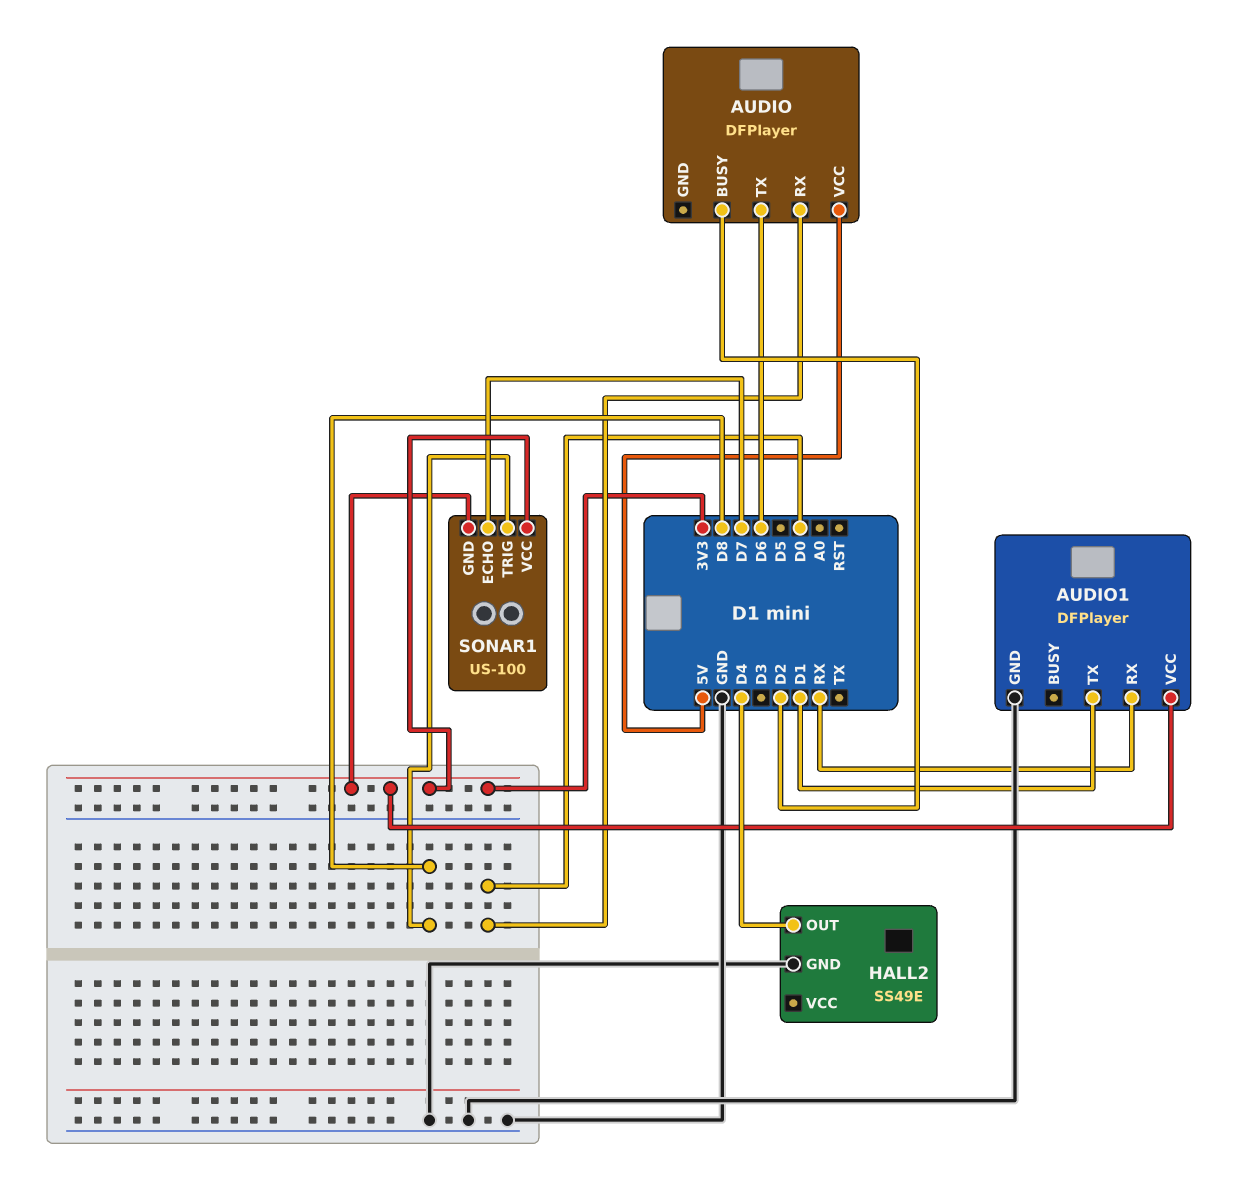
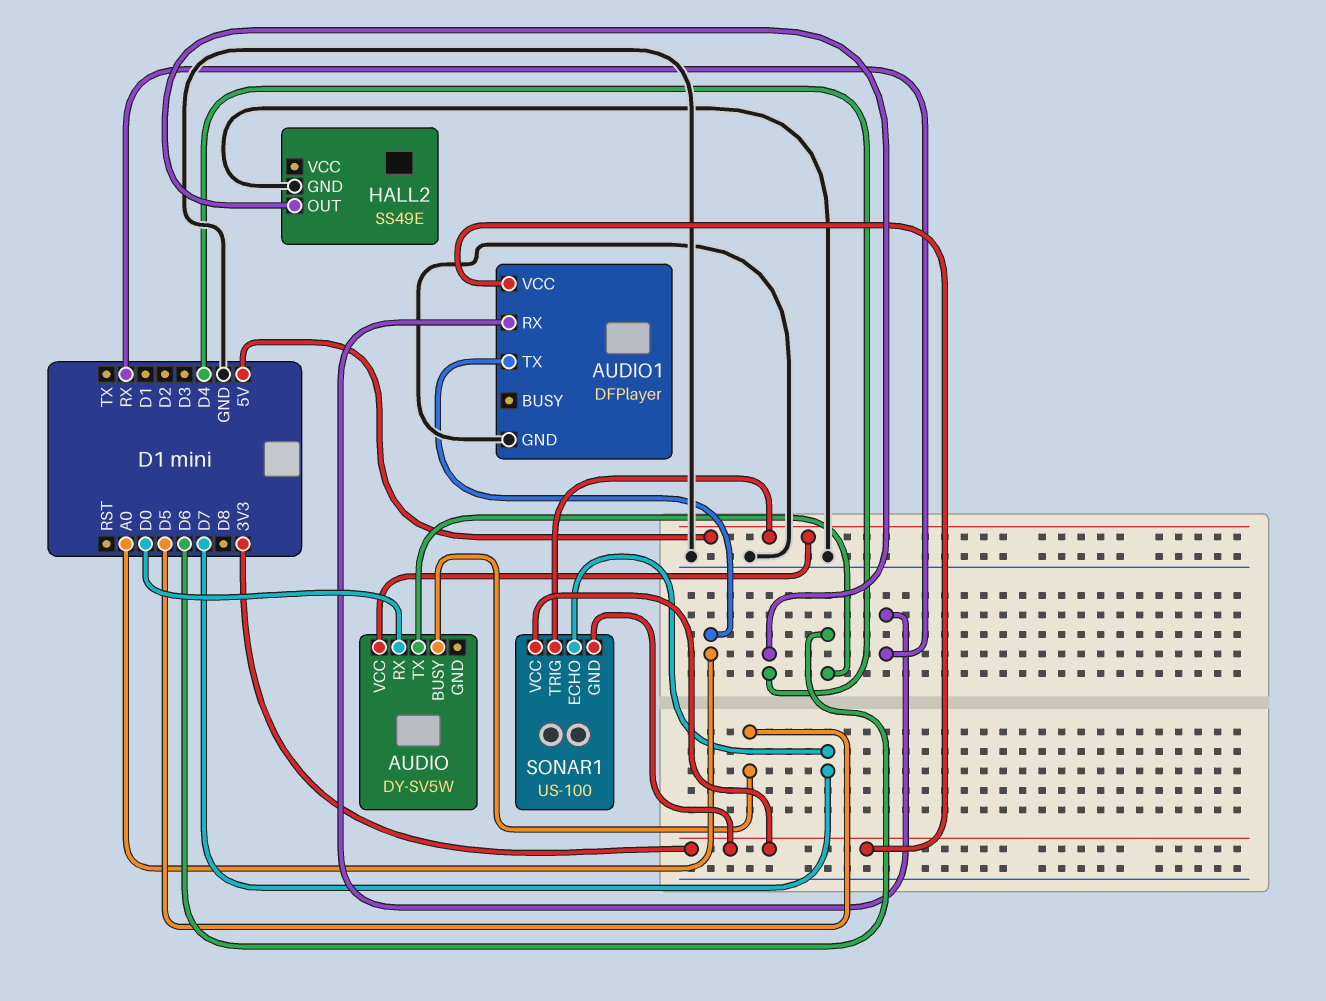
AUDIO: DFPlayer -> DY-SV5W
AUDIO pin BUSY: D2 -> D5
AUDIO1 pin TX: D1 -> A0
SONAR1 pin TRIG: D8 -> 5V

